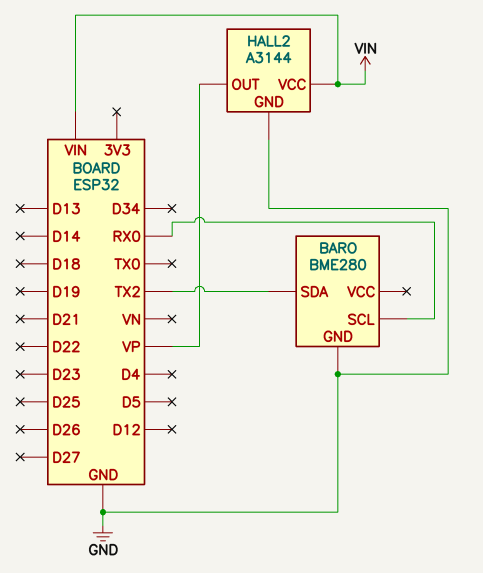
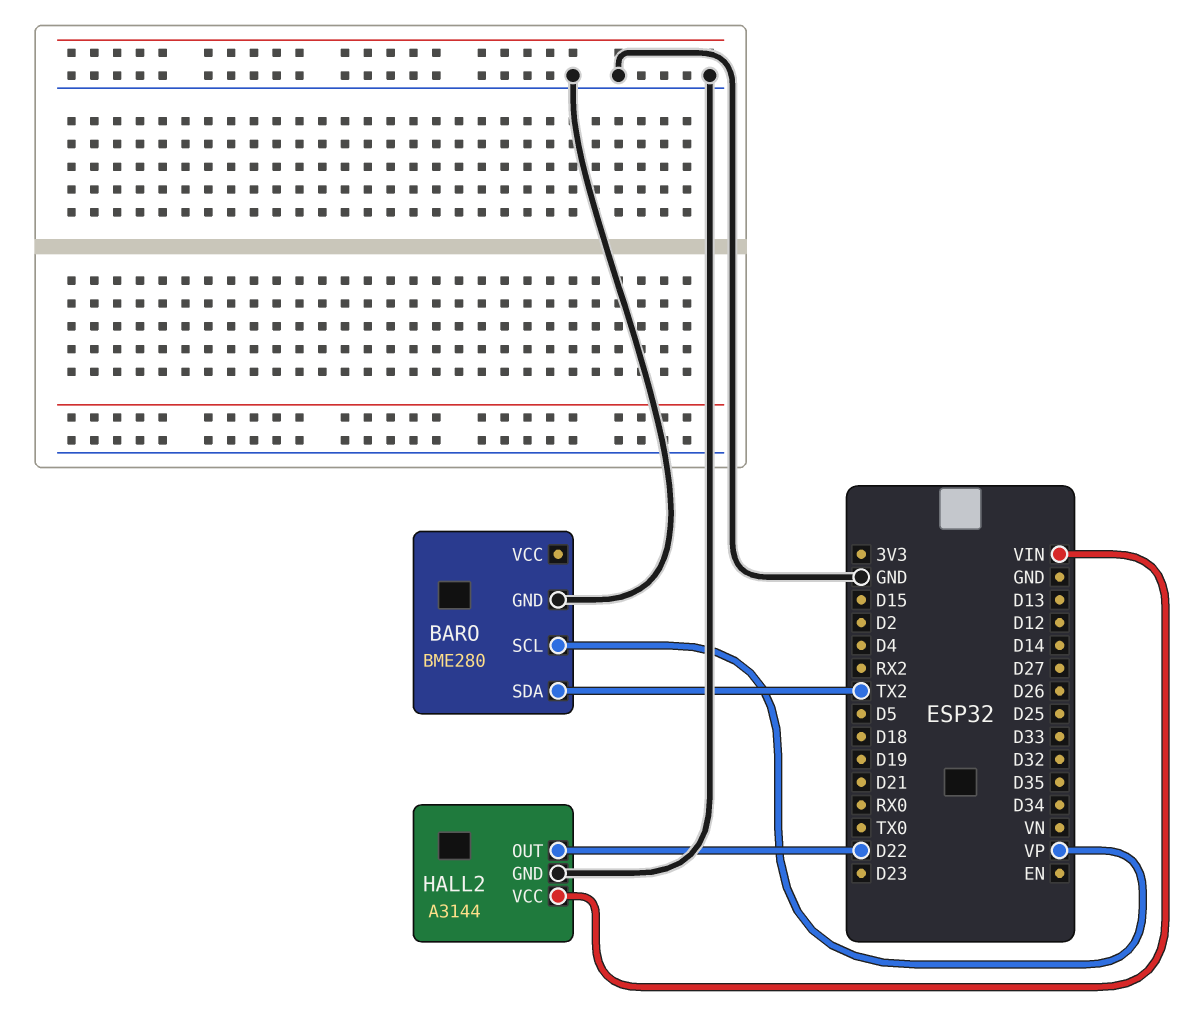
BARO pin SCL: RX0 -> VP
HALL2 pin OUT: VP -> D22

